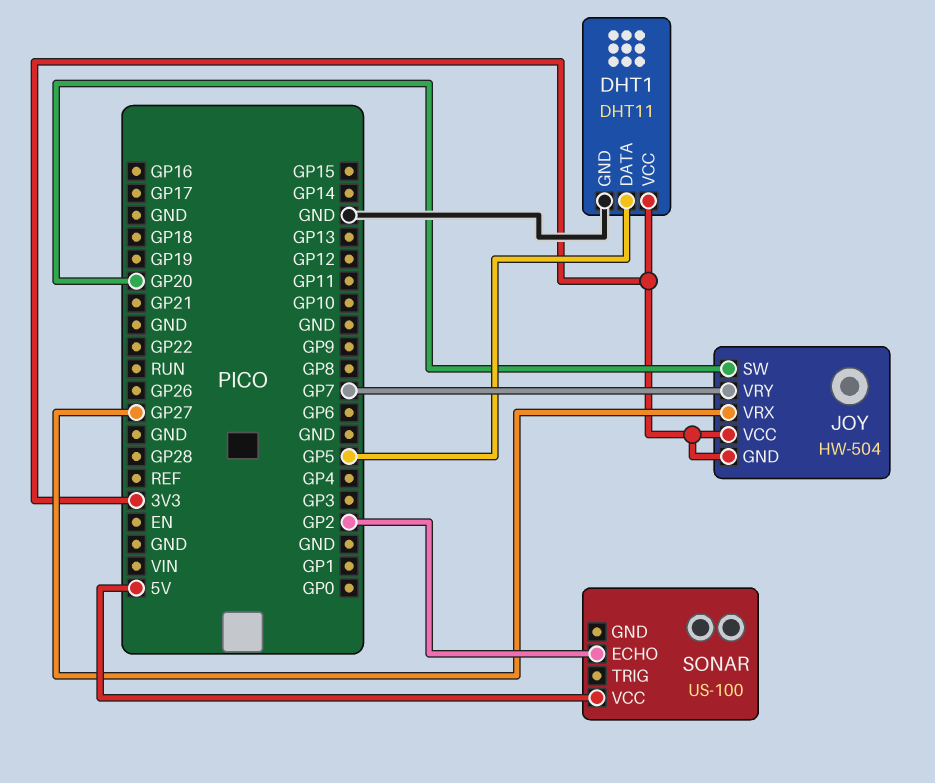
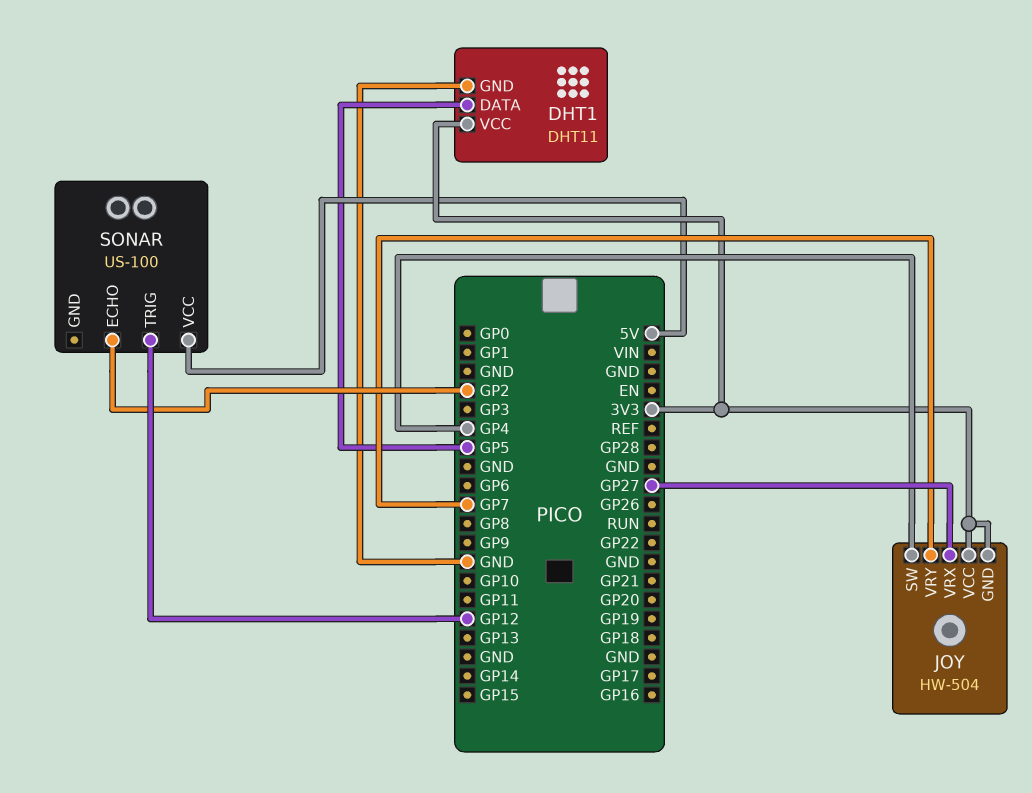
JOY pin SW: GP20 -> GP4
SONAR pin TRIG: none -> GP12

